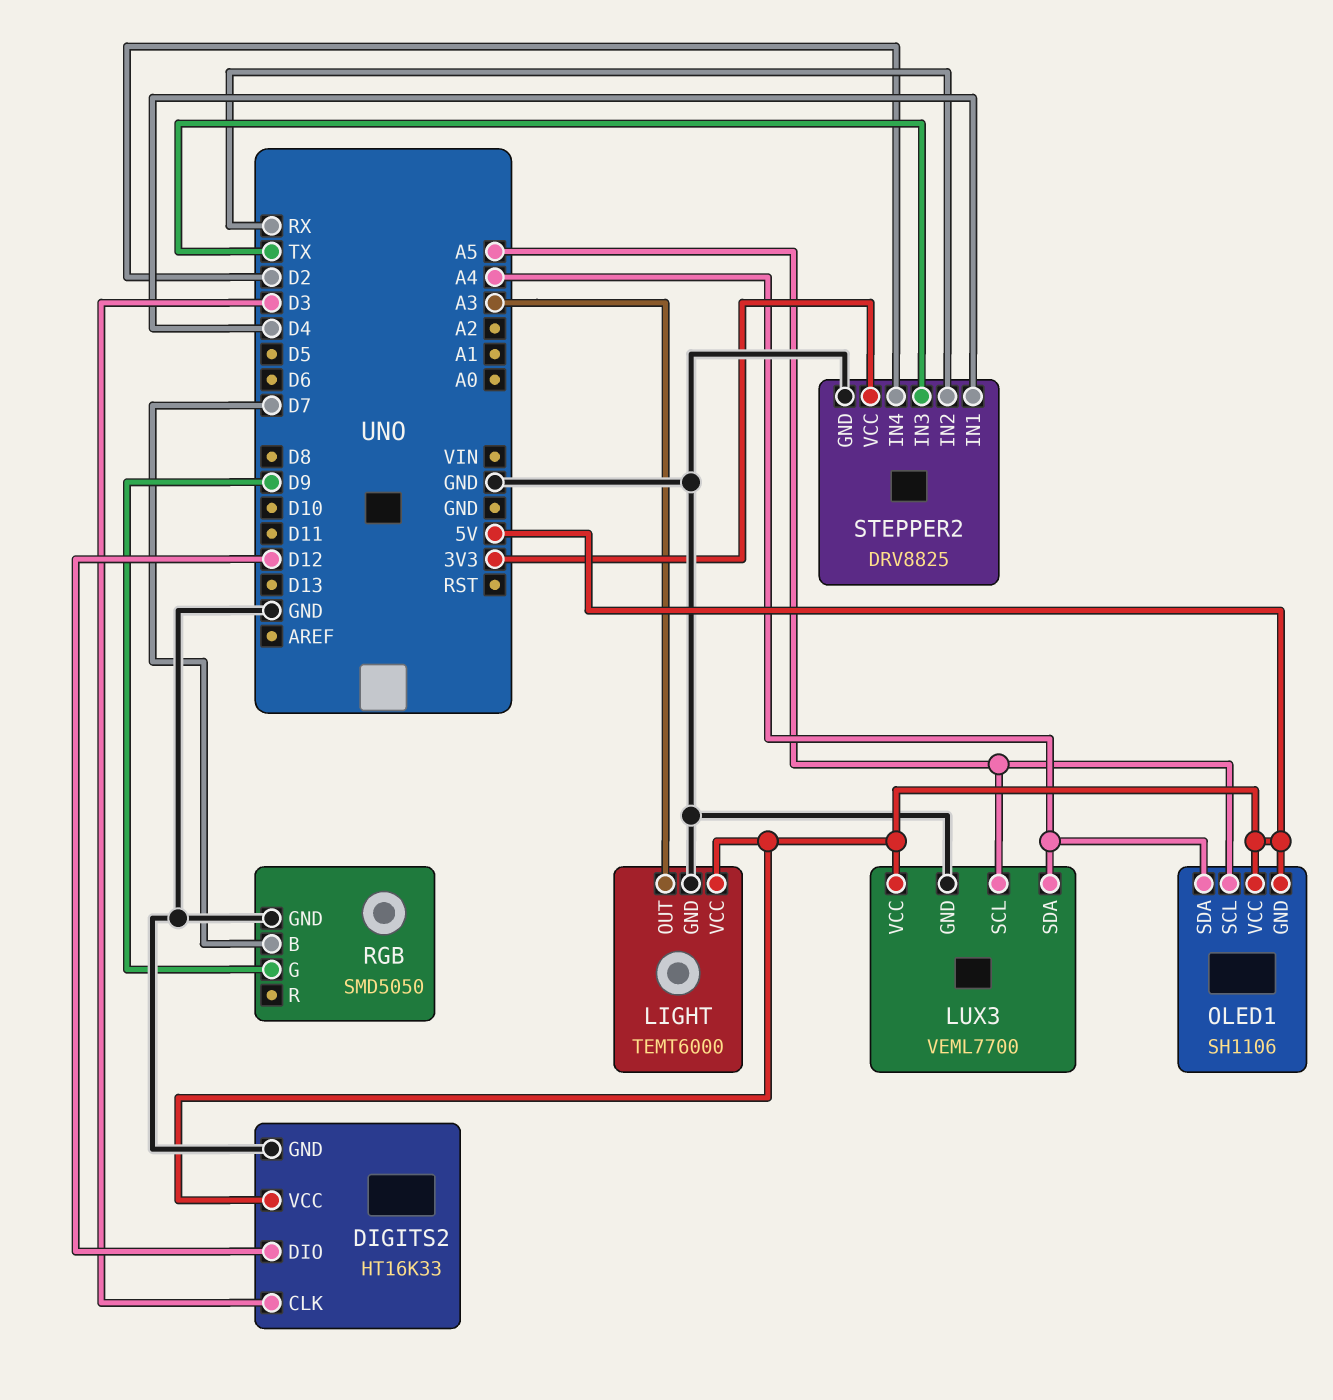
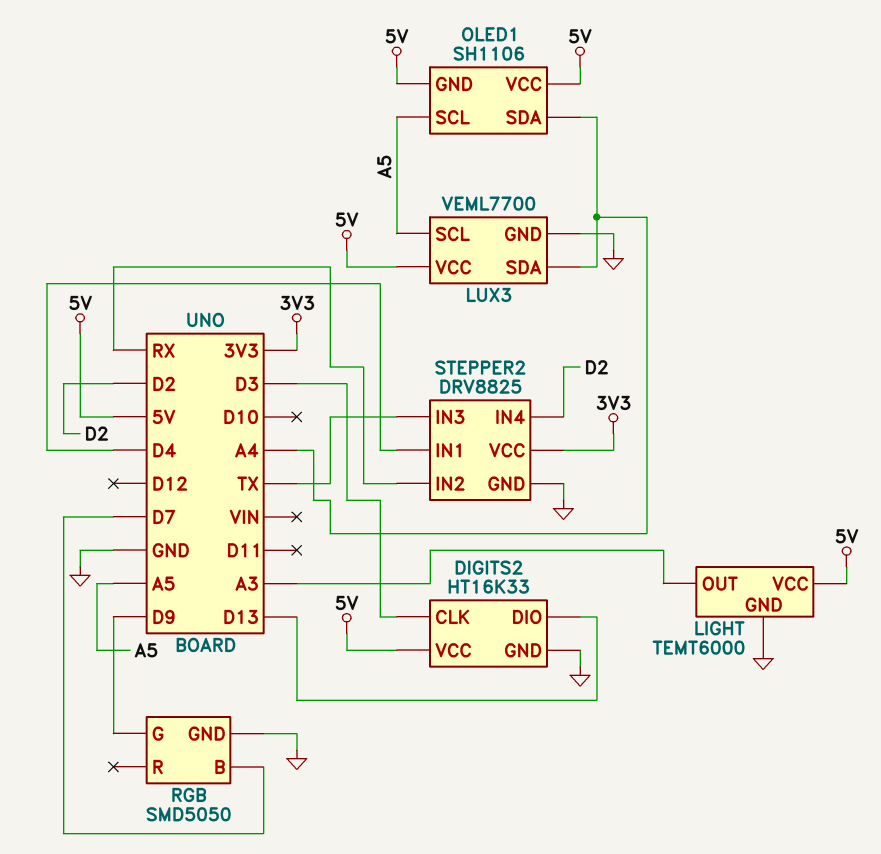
DIGITS2 pin DIO: D12 -> D13

